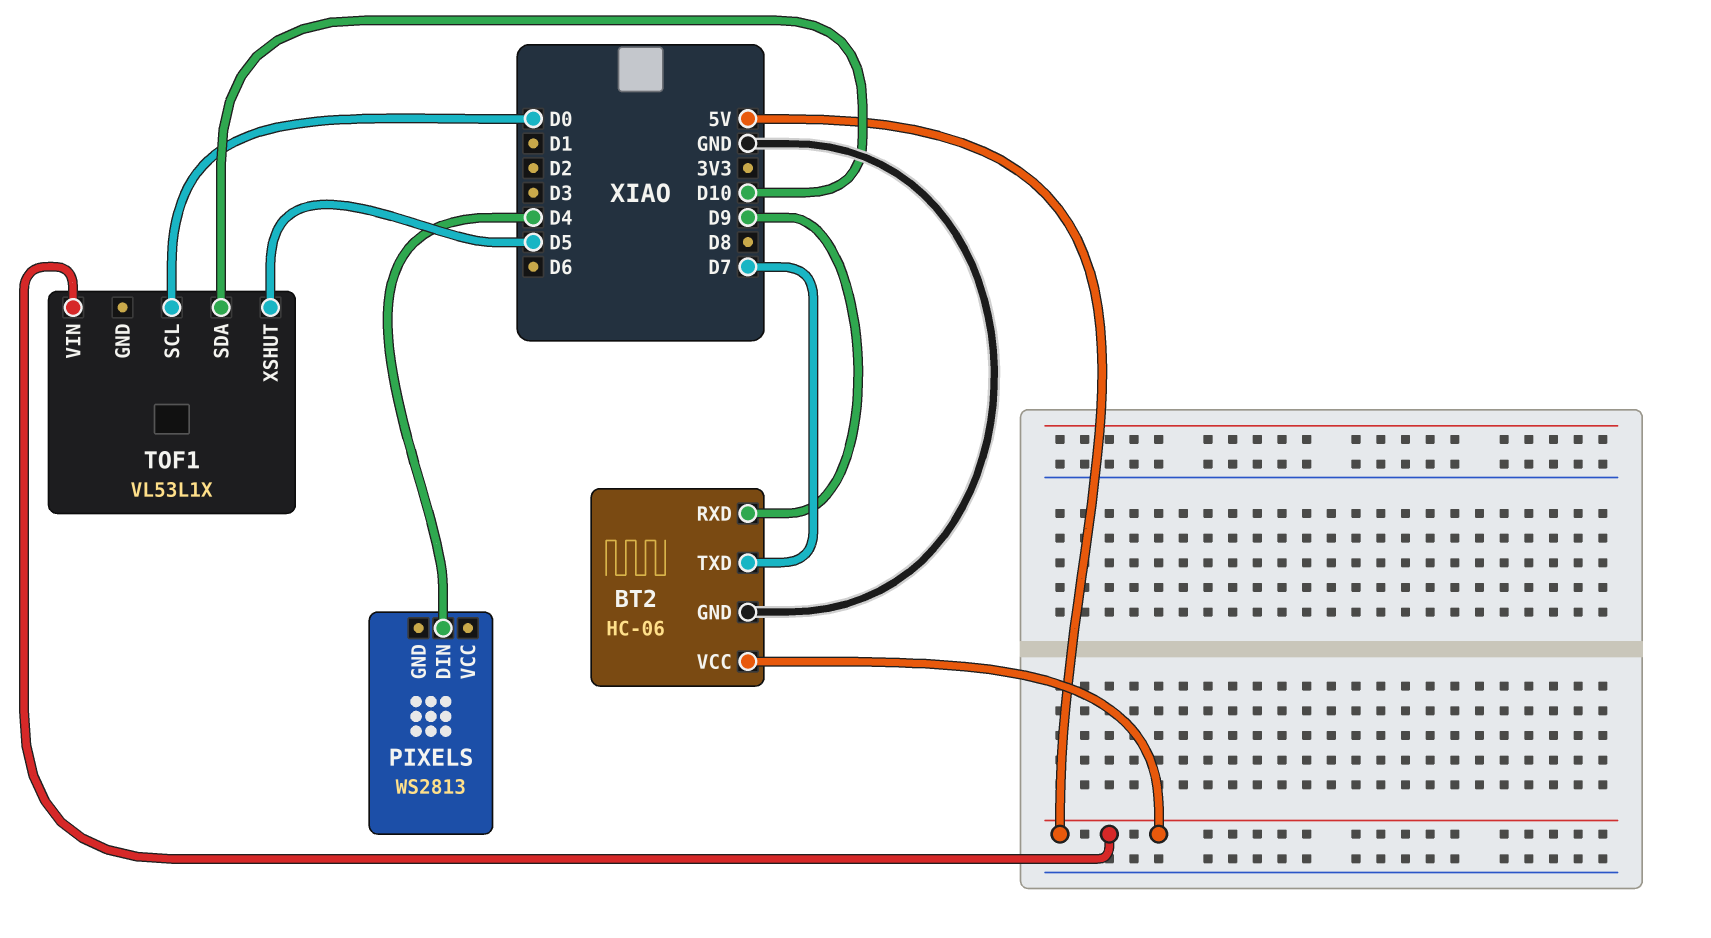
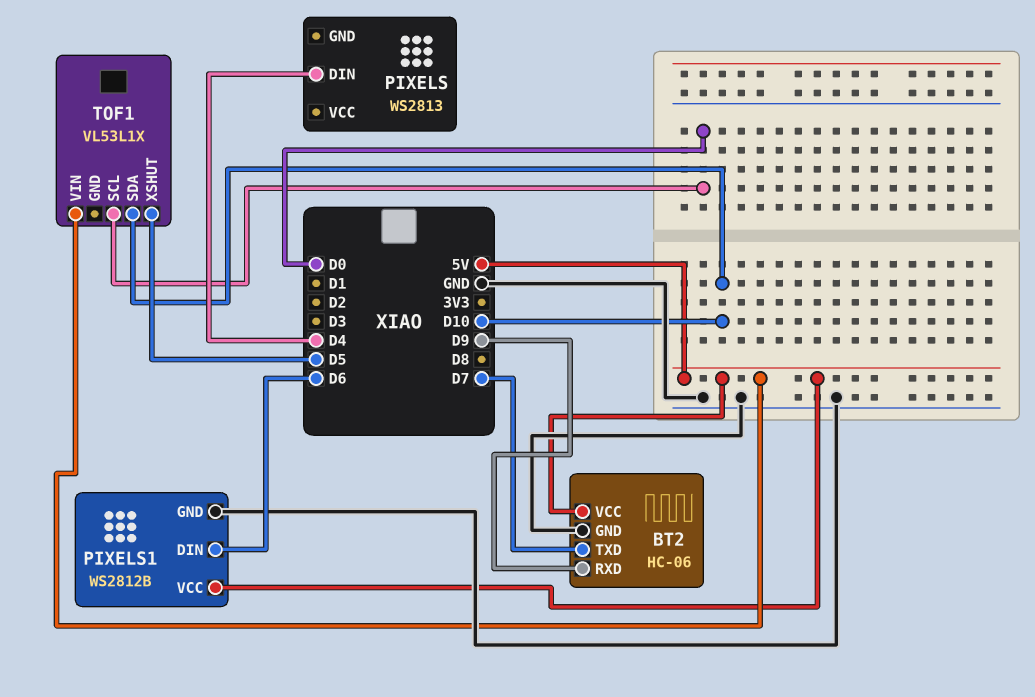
PIXELS1: none -> WS2812B
PIXELS1 pin DIN: none -> D6
PIXELS1 pin GND: none -> GND
PIXELS1 pin VCC: none -> 5V

